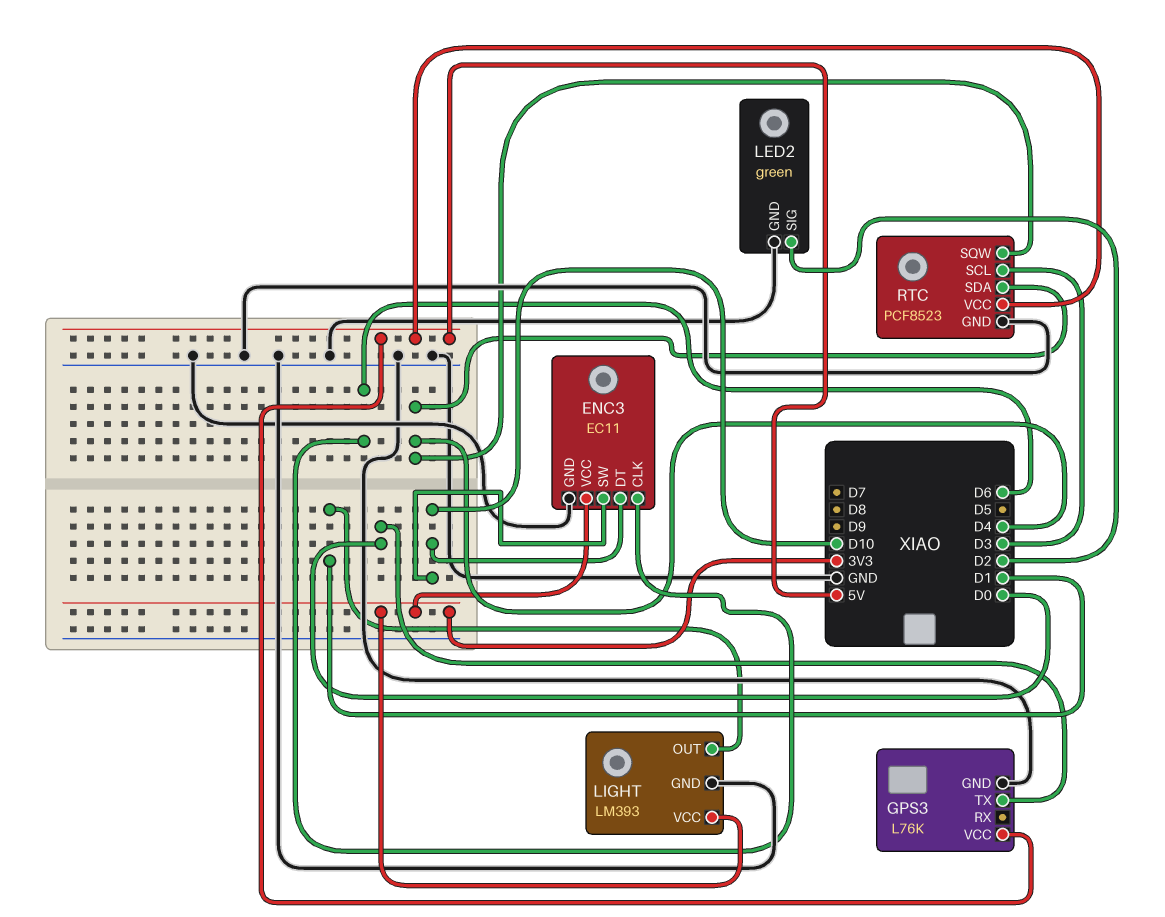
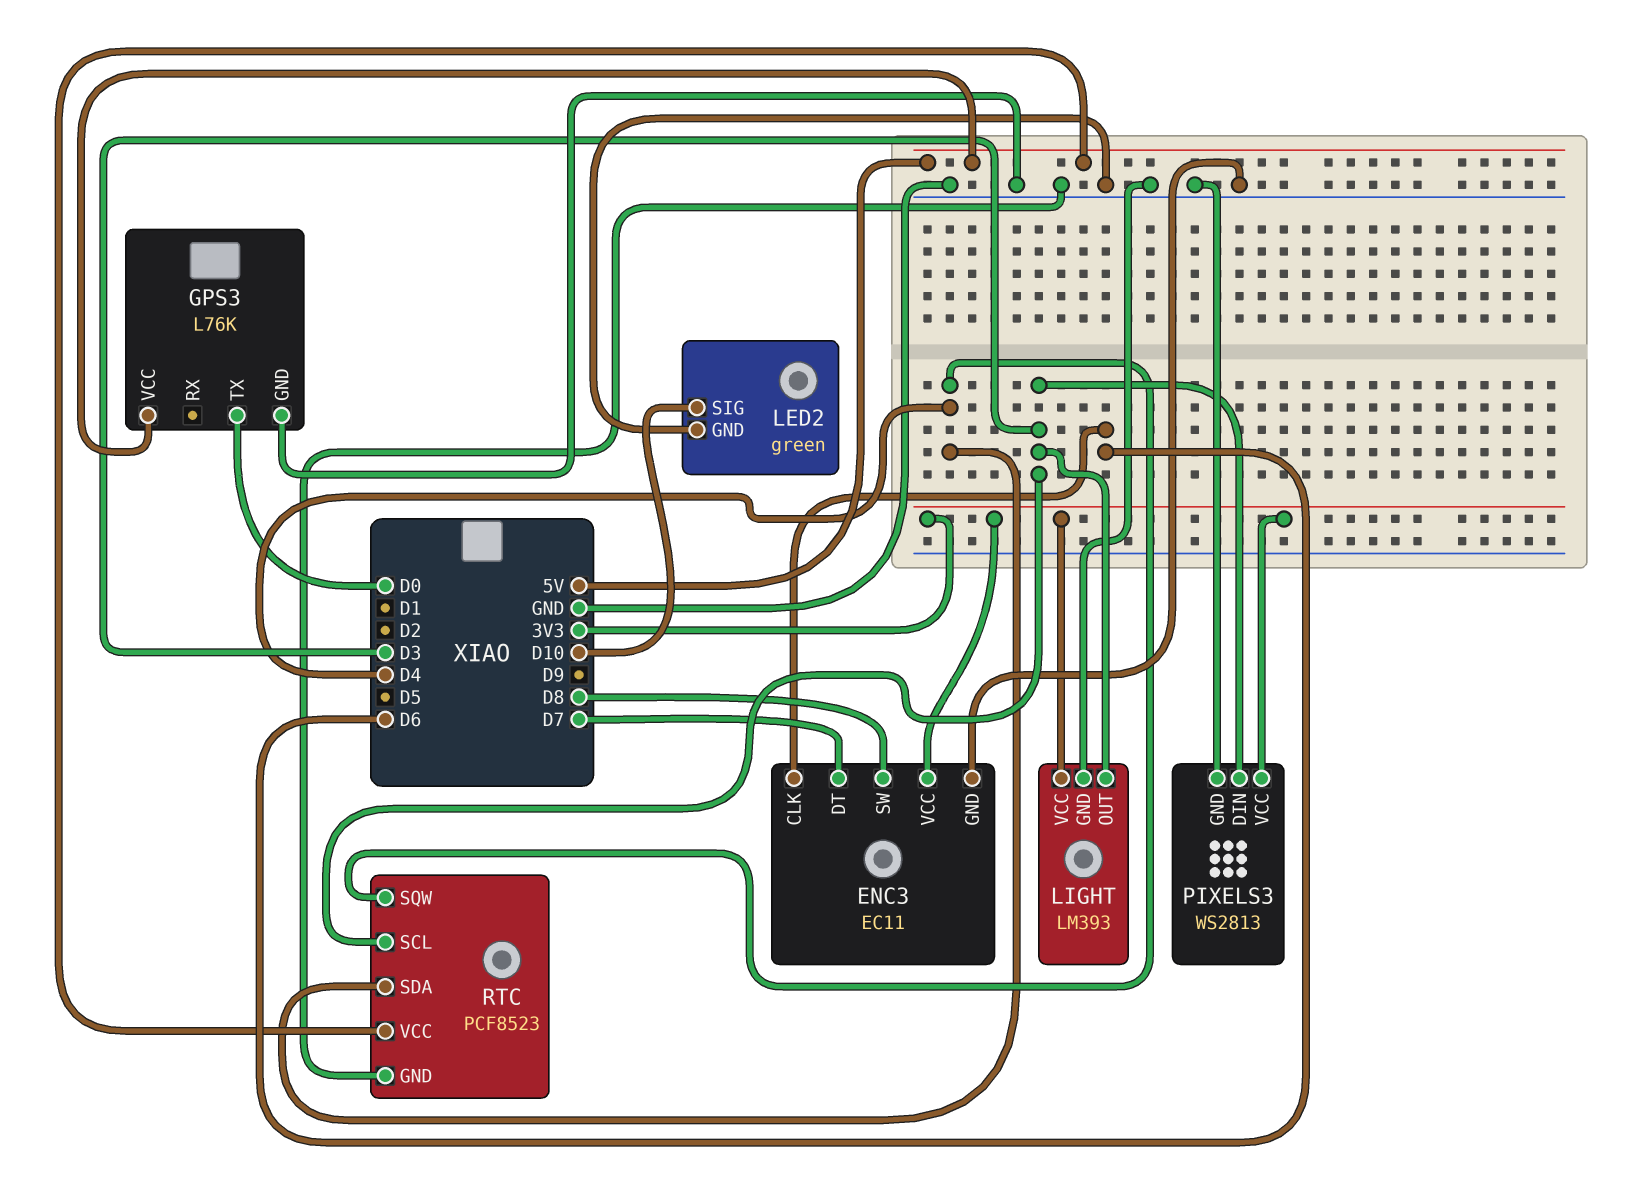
ENC3 pin DT: D10 -> D7
ENC3 pin SW: D10 -> D8
LED2 pin SIG: D2 -> D10
LIGHT pin OUT: D1 -> D3
PIXELS3: none -> WS2813
PIXELS3 pin DIN: none -> D3
PIXELS3 pin GND: none -> GND
PIXELS3 pin VCC: none -> 3V3

